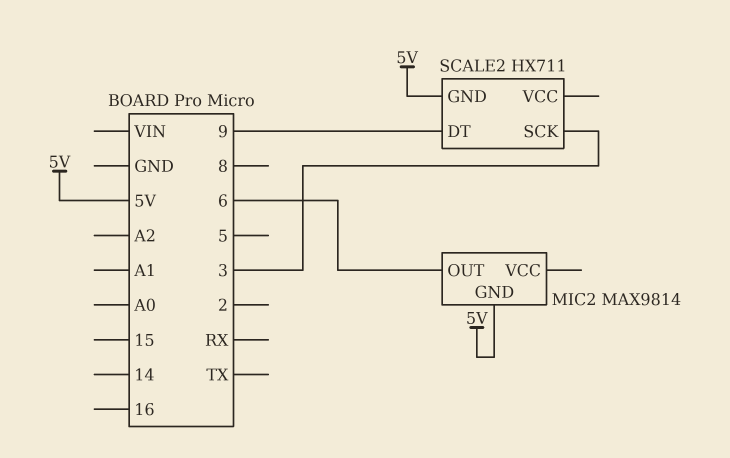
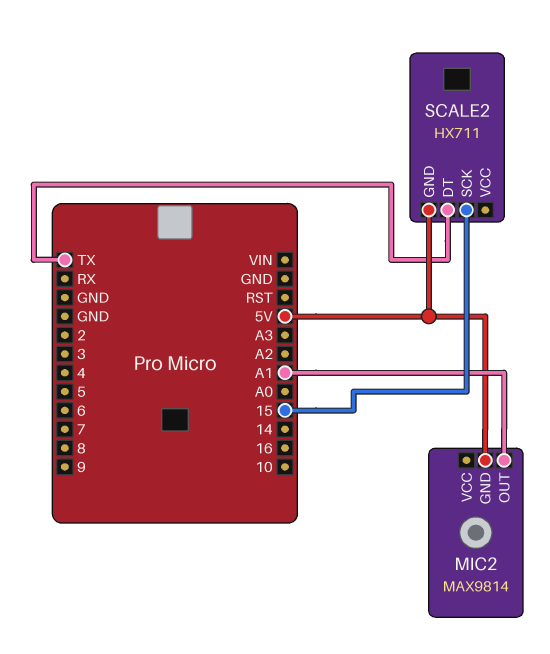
MIC2 pin OUT: 6 -> A1
SCALE2 pin DT: 9 -> TX
SCALE2 pin SCK: 3 -> 15

